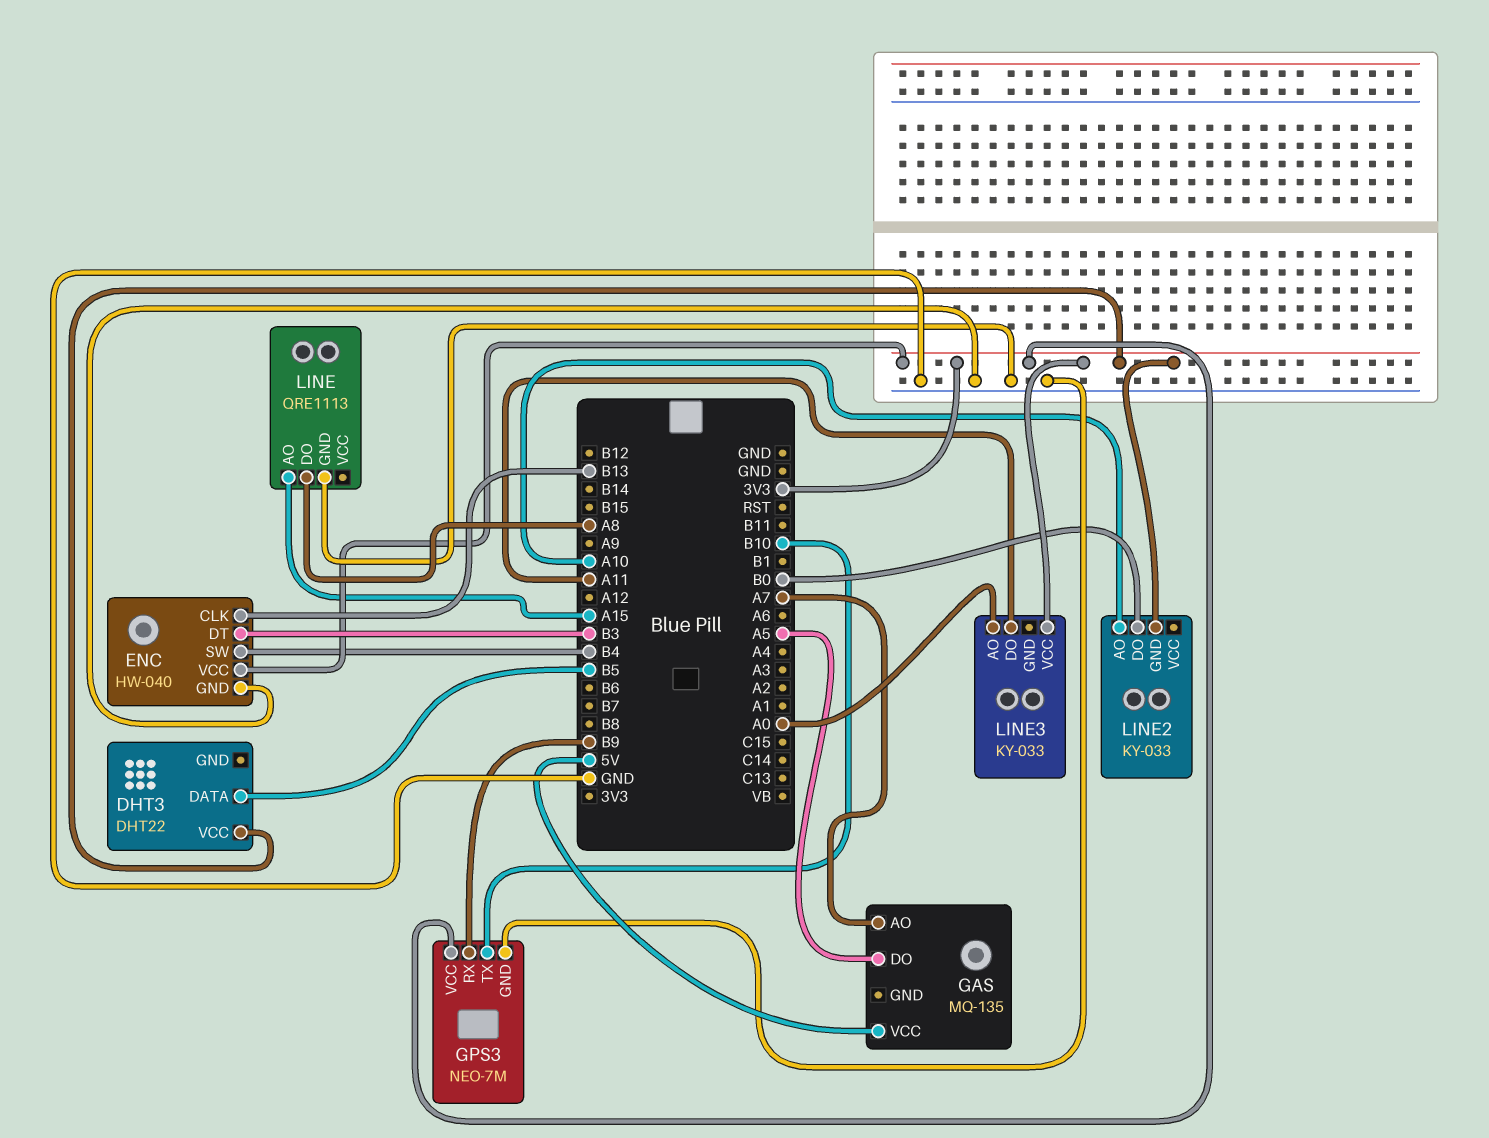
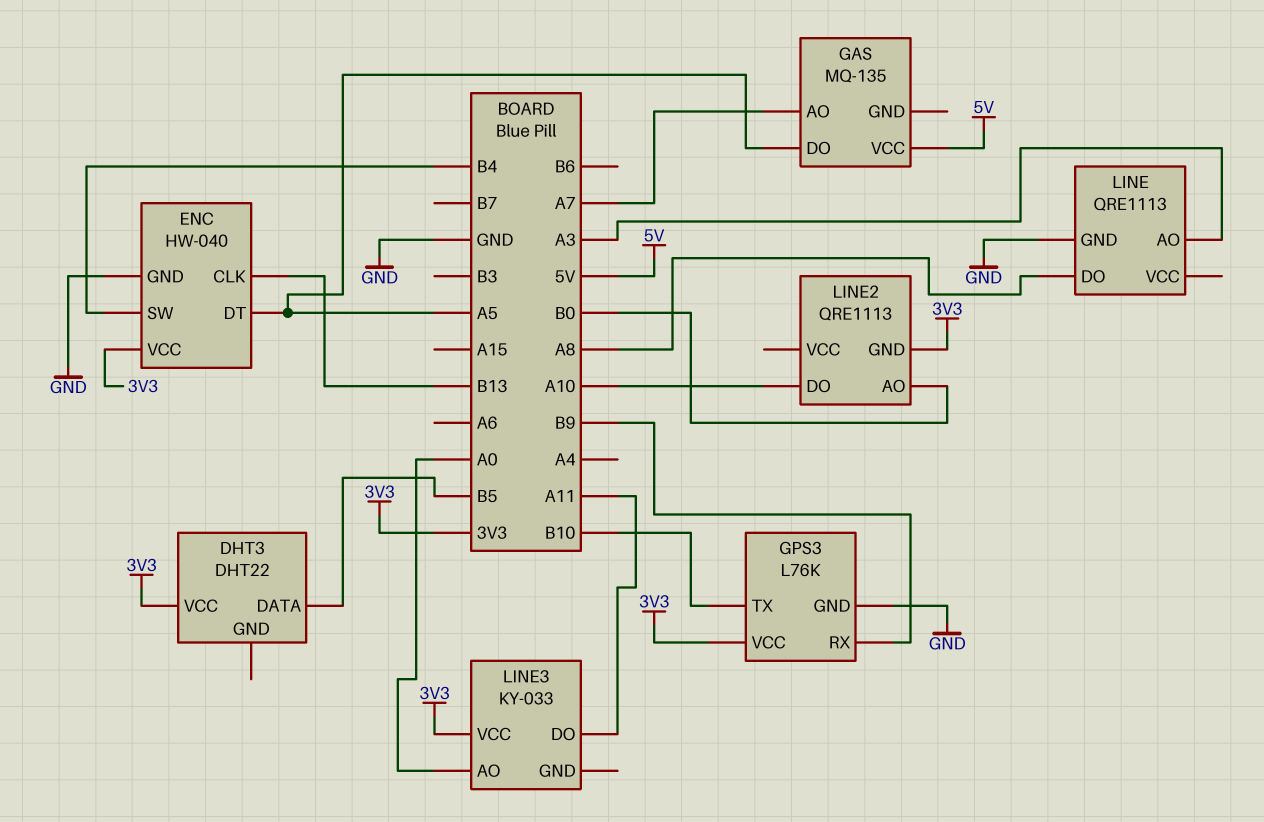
ENC pin DT: B3 -> A5
GPS3: NEO-7M -> L76K
LINE pin AO: A15 -> A3
LINE2: KY-033 -> QRE1113
LINE2 pin AO: A10 -> B0
LINE2 pin DO: B0 -> A10

